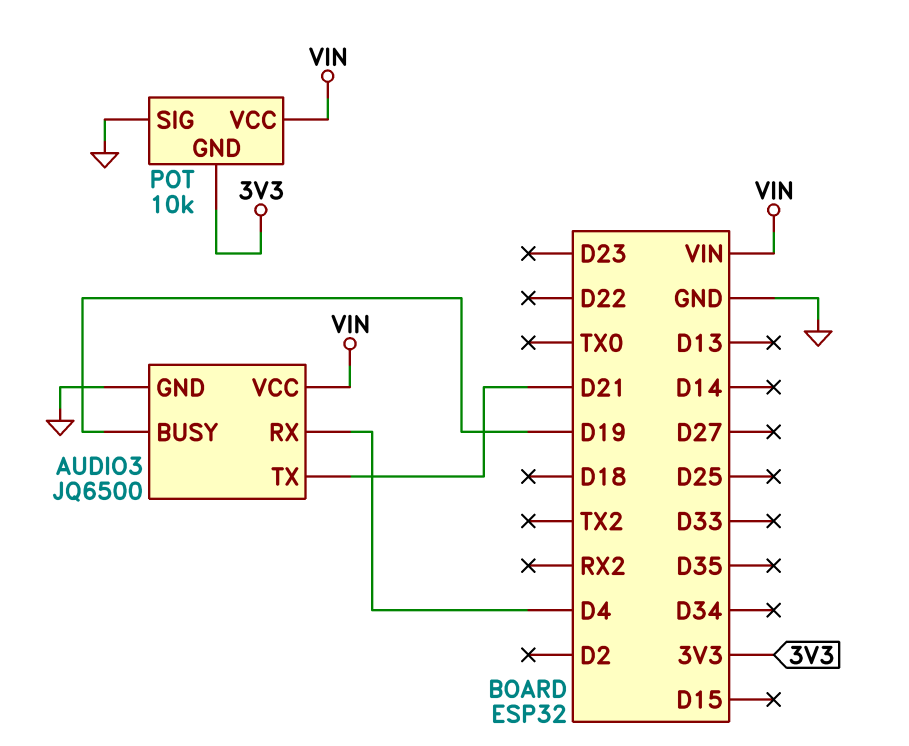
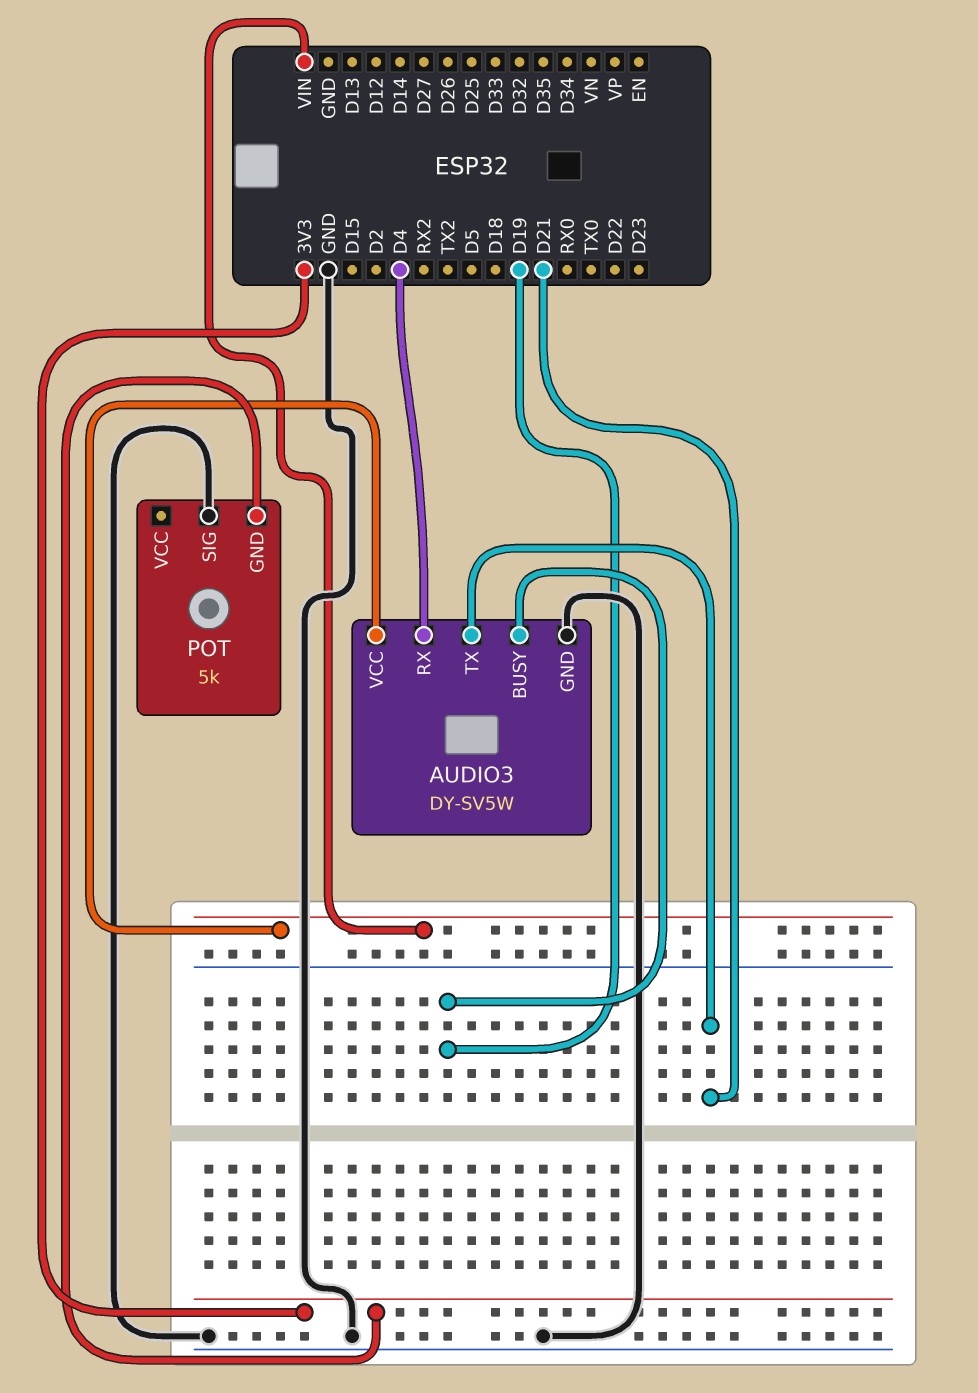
AUDIO3: JQ6500 -> DY-SV5W
POT: 10k -> 5k
POT pin VCC: VIN -> none

